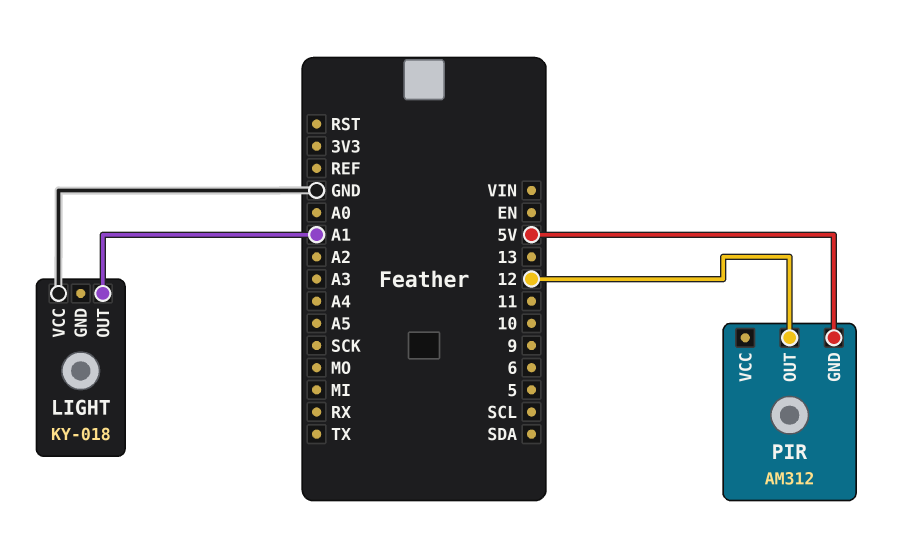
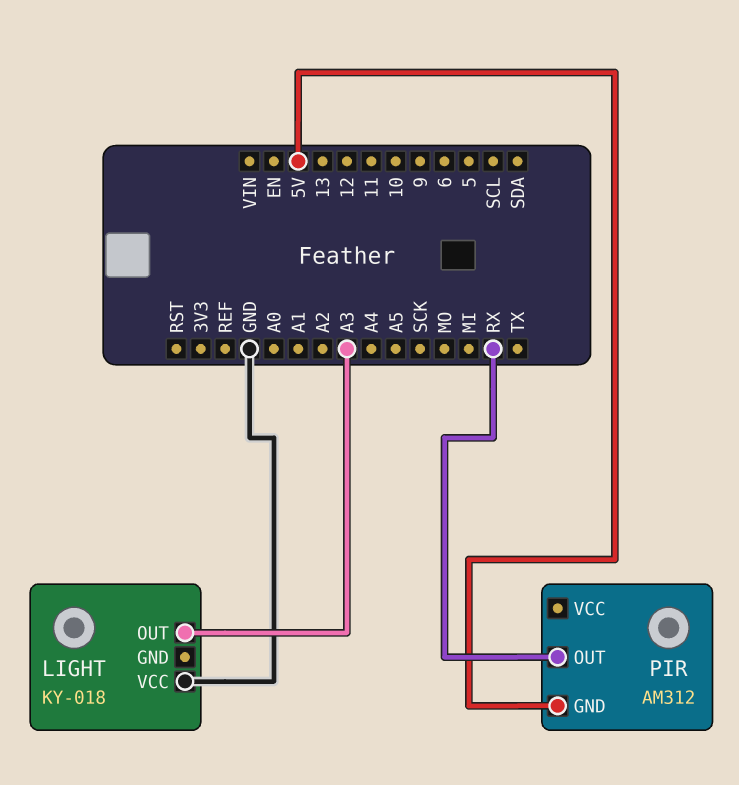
LIGHT pin OUT: A1 -> A3
PIR pin OUT: 12 -> RX

